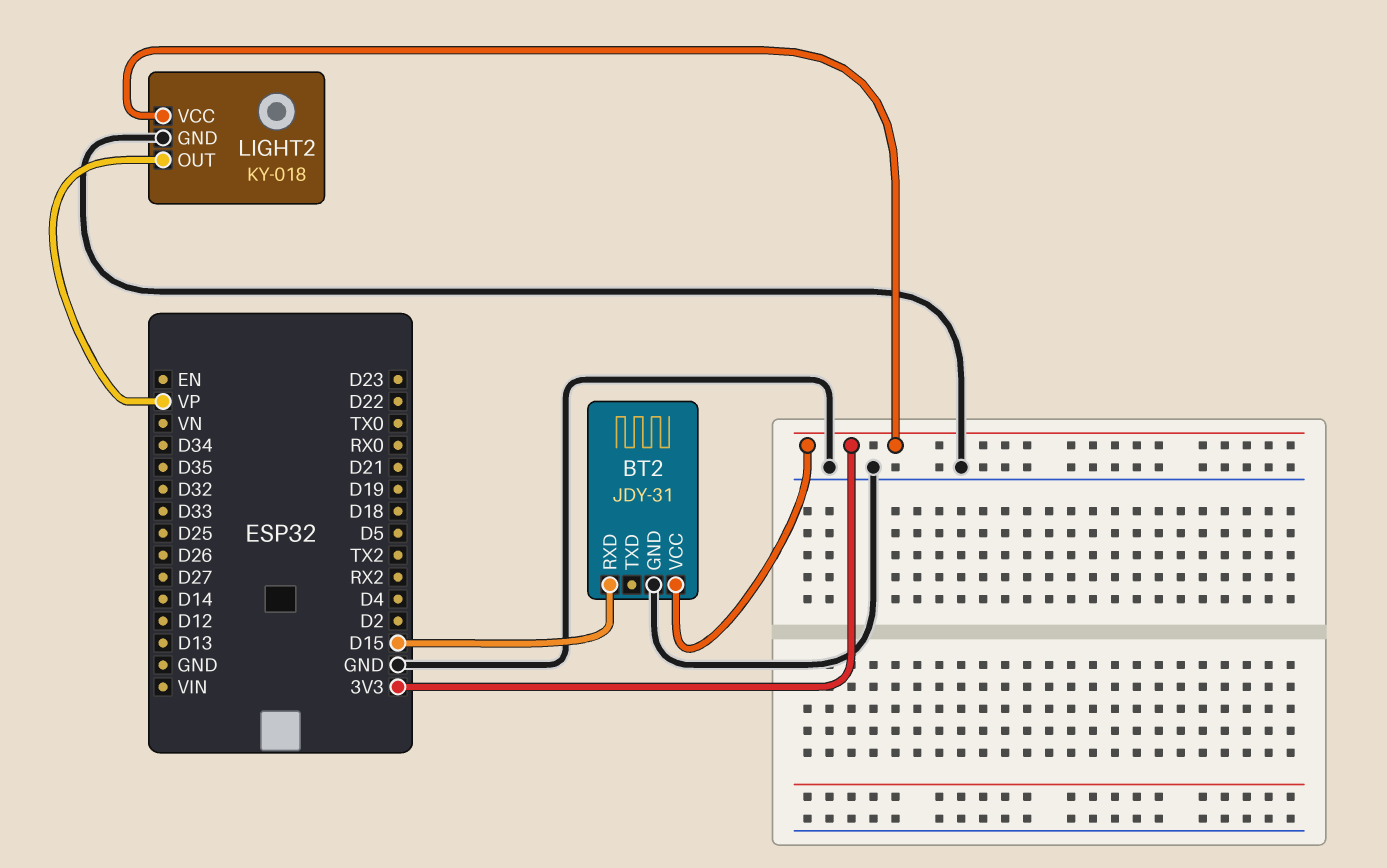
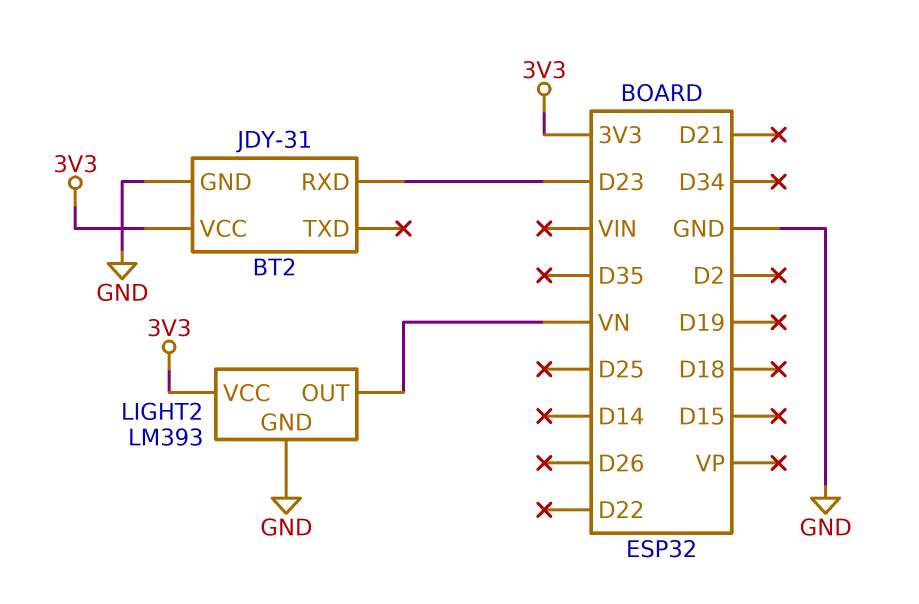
BT2 pin RXD: D15 -> D23
LIGHT2: KY-018 -> LM393
LIGHT2 pin OUT: VP -> VN

